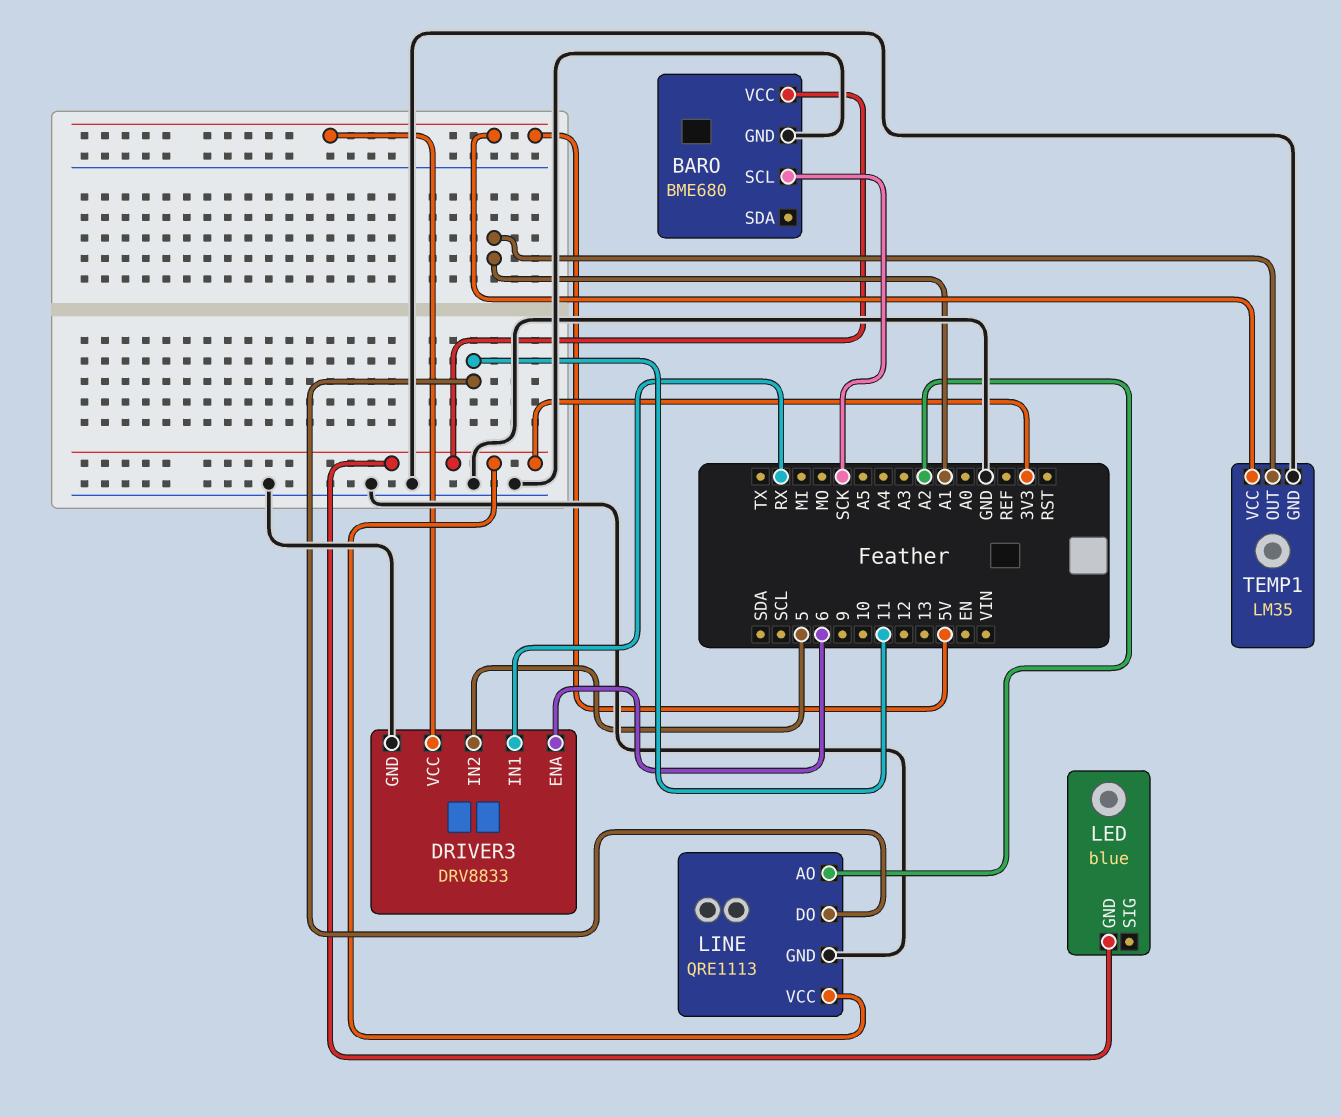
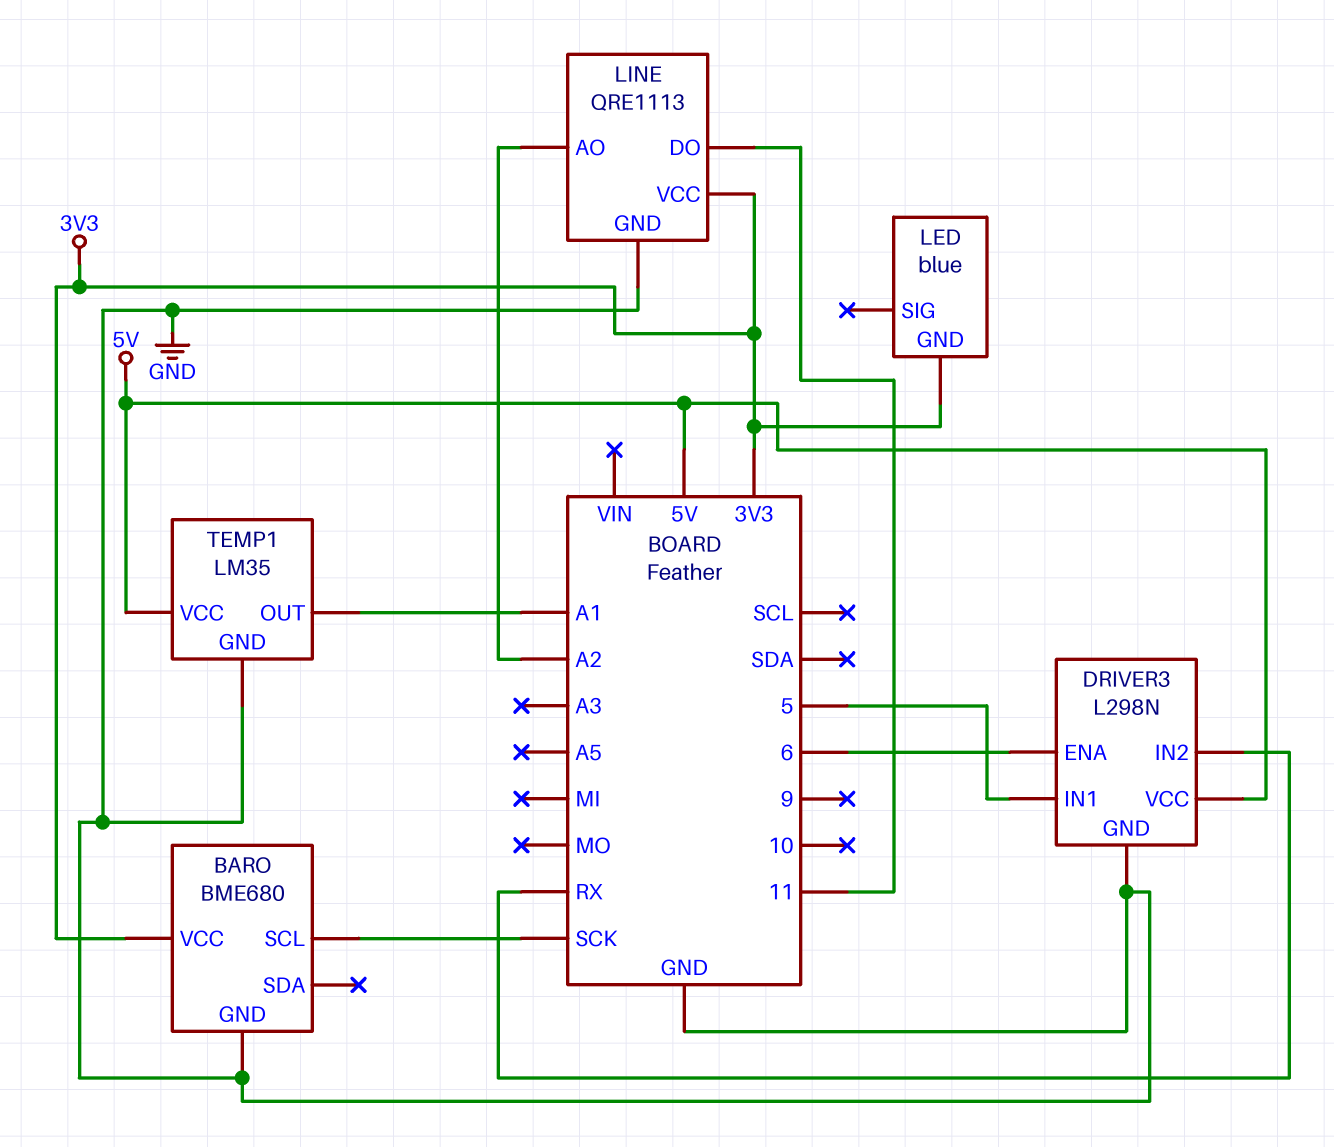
DRIVER3: DRV8833 -> L298N
DRIVER3 pin IN1: RX -> 5
DRIVER3 pin IN2: 5 -> RX

